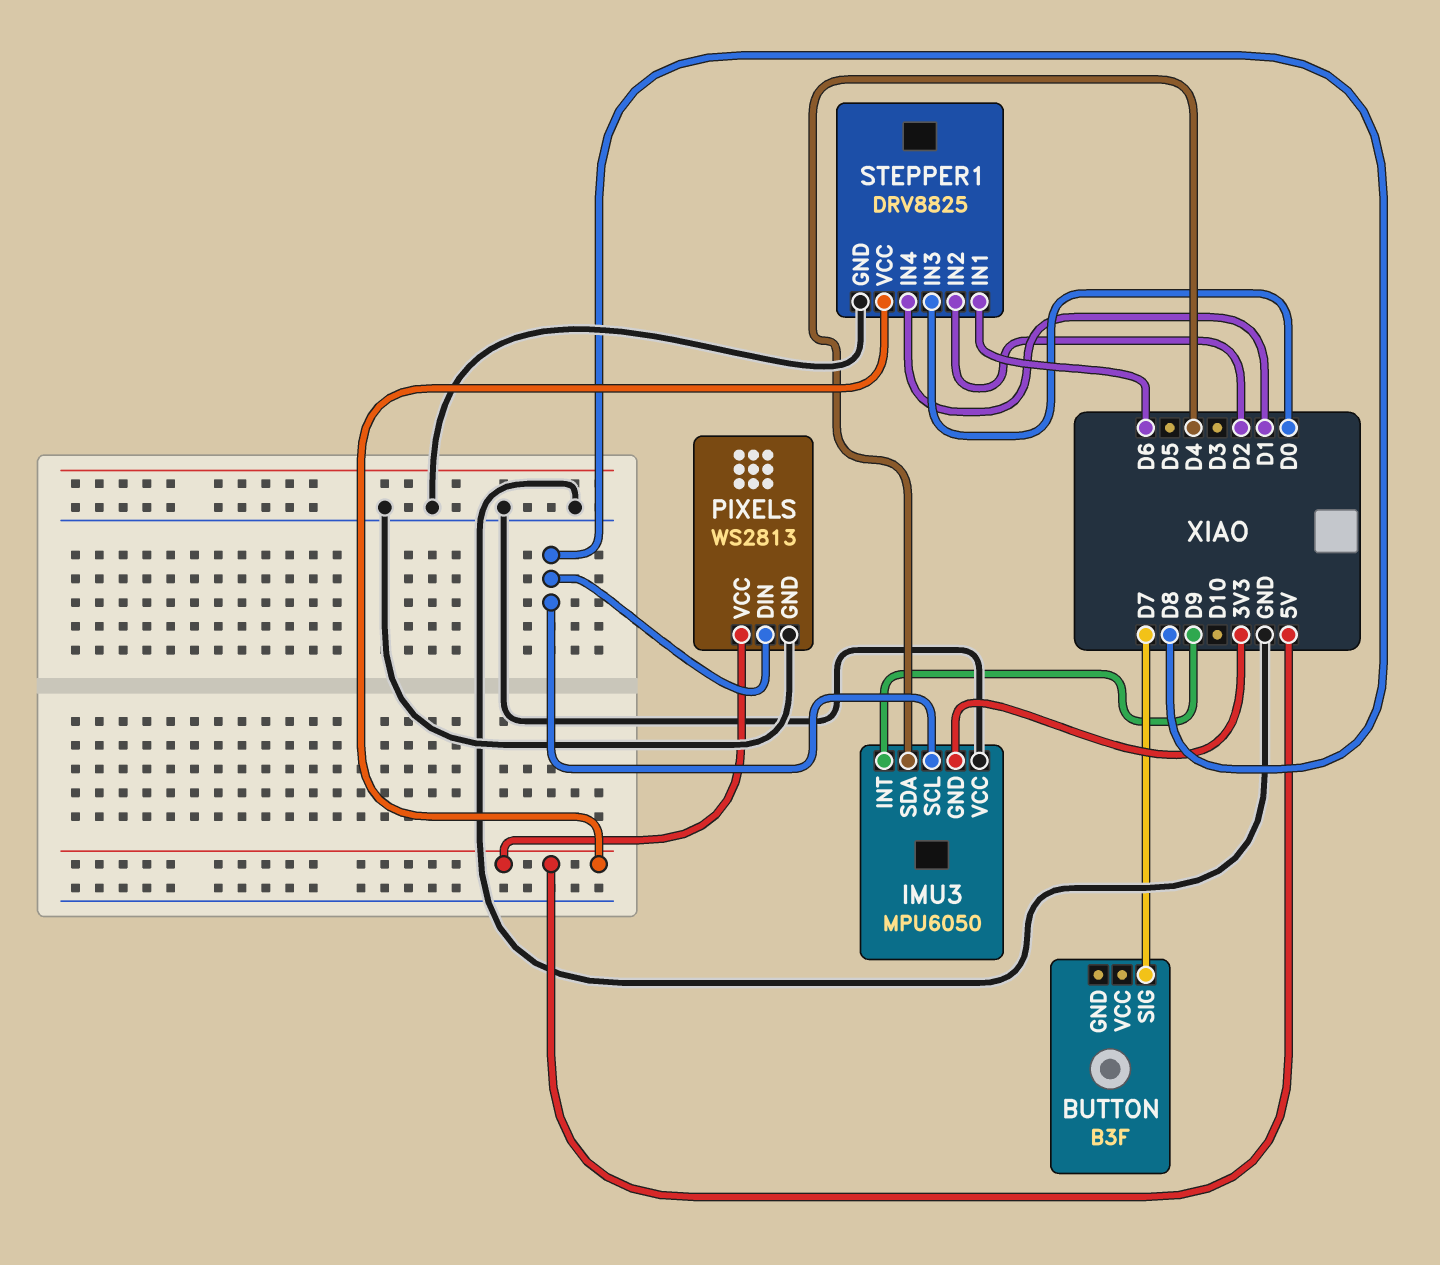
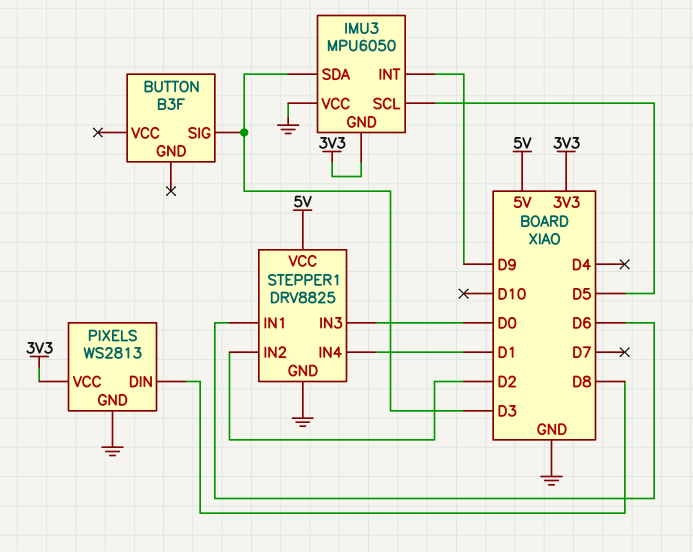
BUTTON pin SIG: D7 -> D3
IMU3 pin SCL: D8 -> D5
IMU3 pin SDA: D4 -> D3
PIXELS pin VCC: 5V -> 3V3

